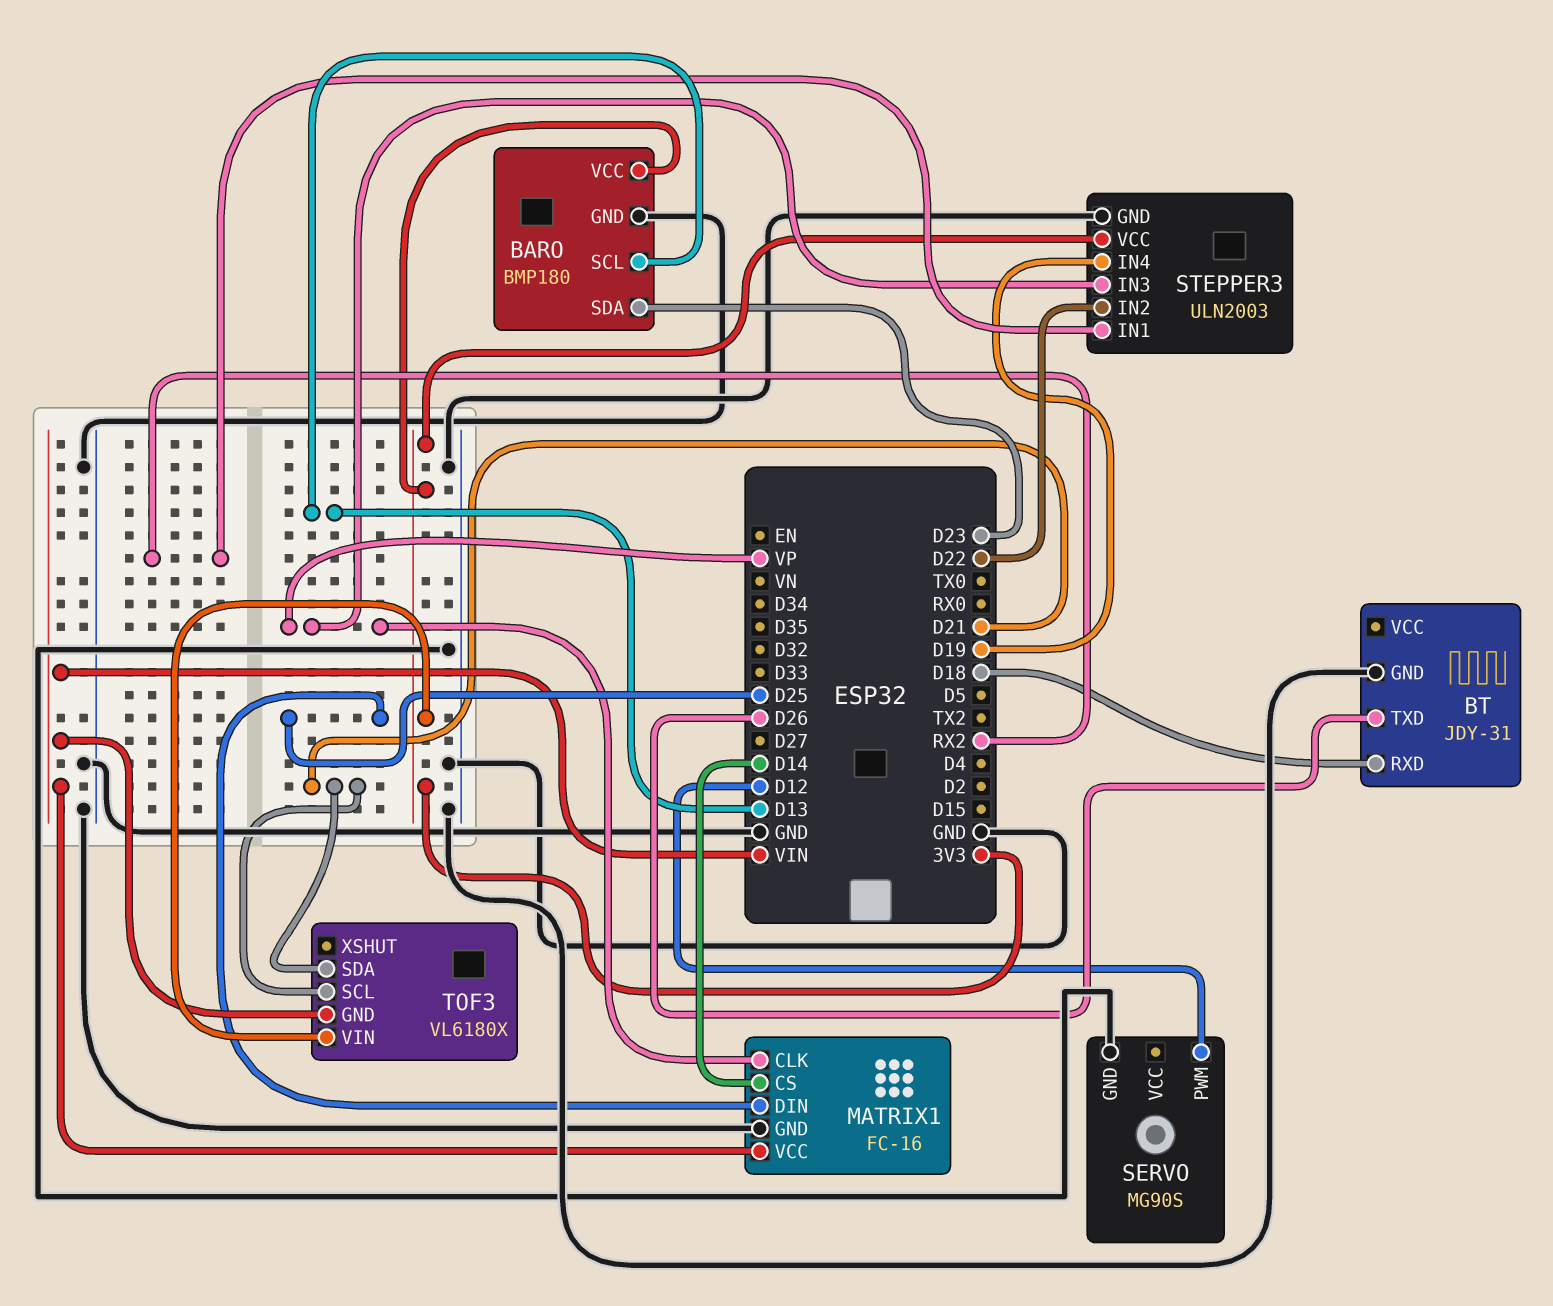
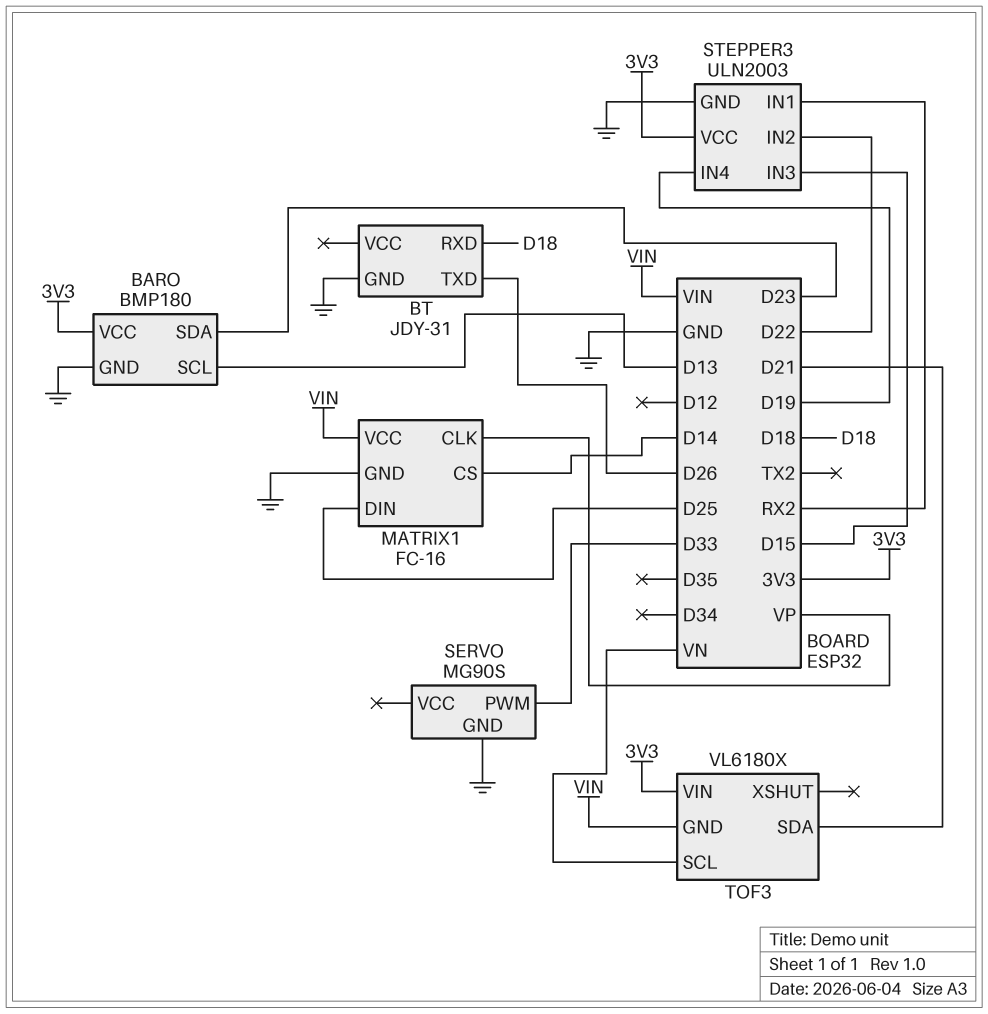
SERVO pin PWM: D12 -> D33
STEPPER3 pin IN3: VP -> D15
TOF3 pin SCL: D21 -> VN

